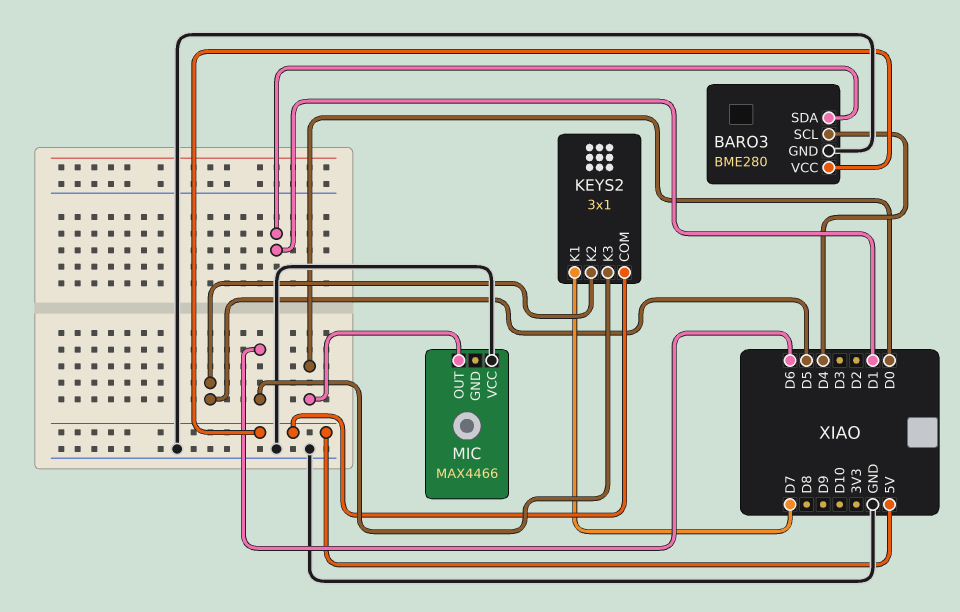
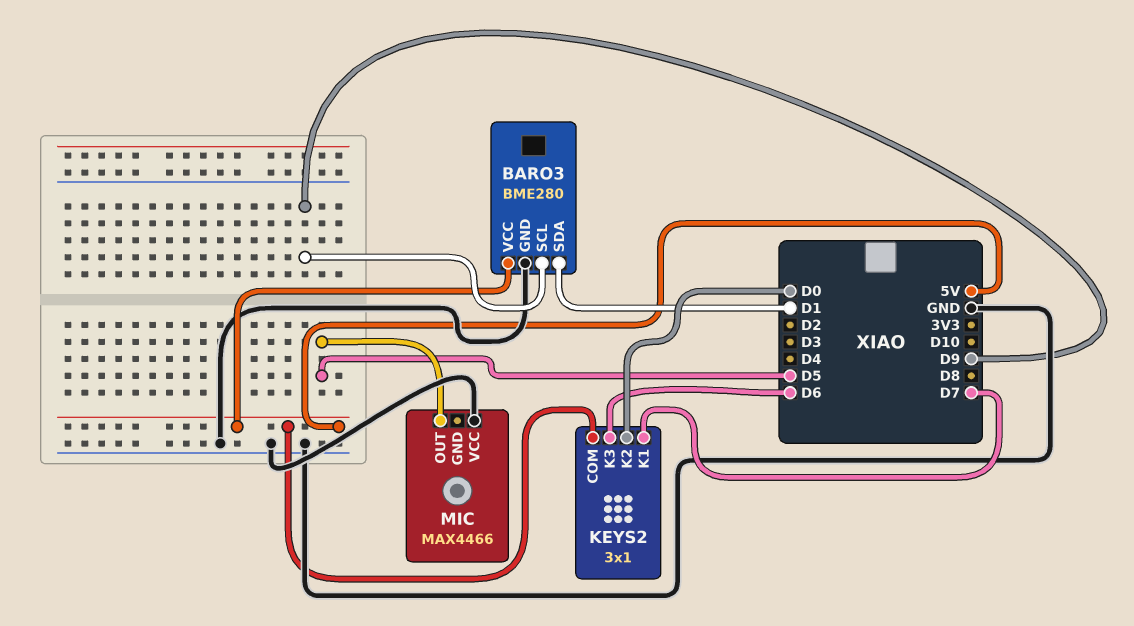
BARO3 pin SCL: D4 -> D9
KEYS2 pin K2: D5 -> D0
MIC pin OUT: D0 -> D5

